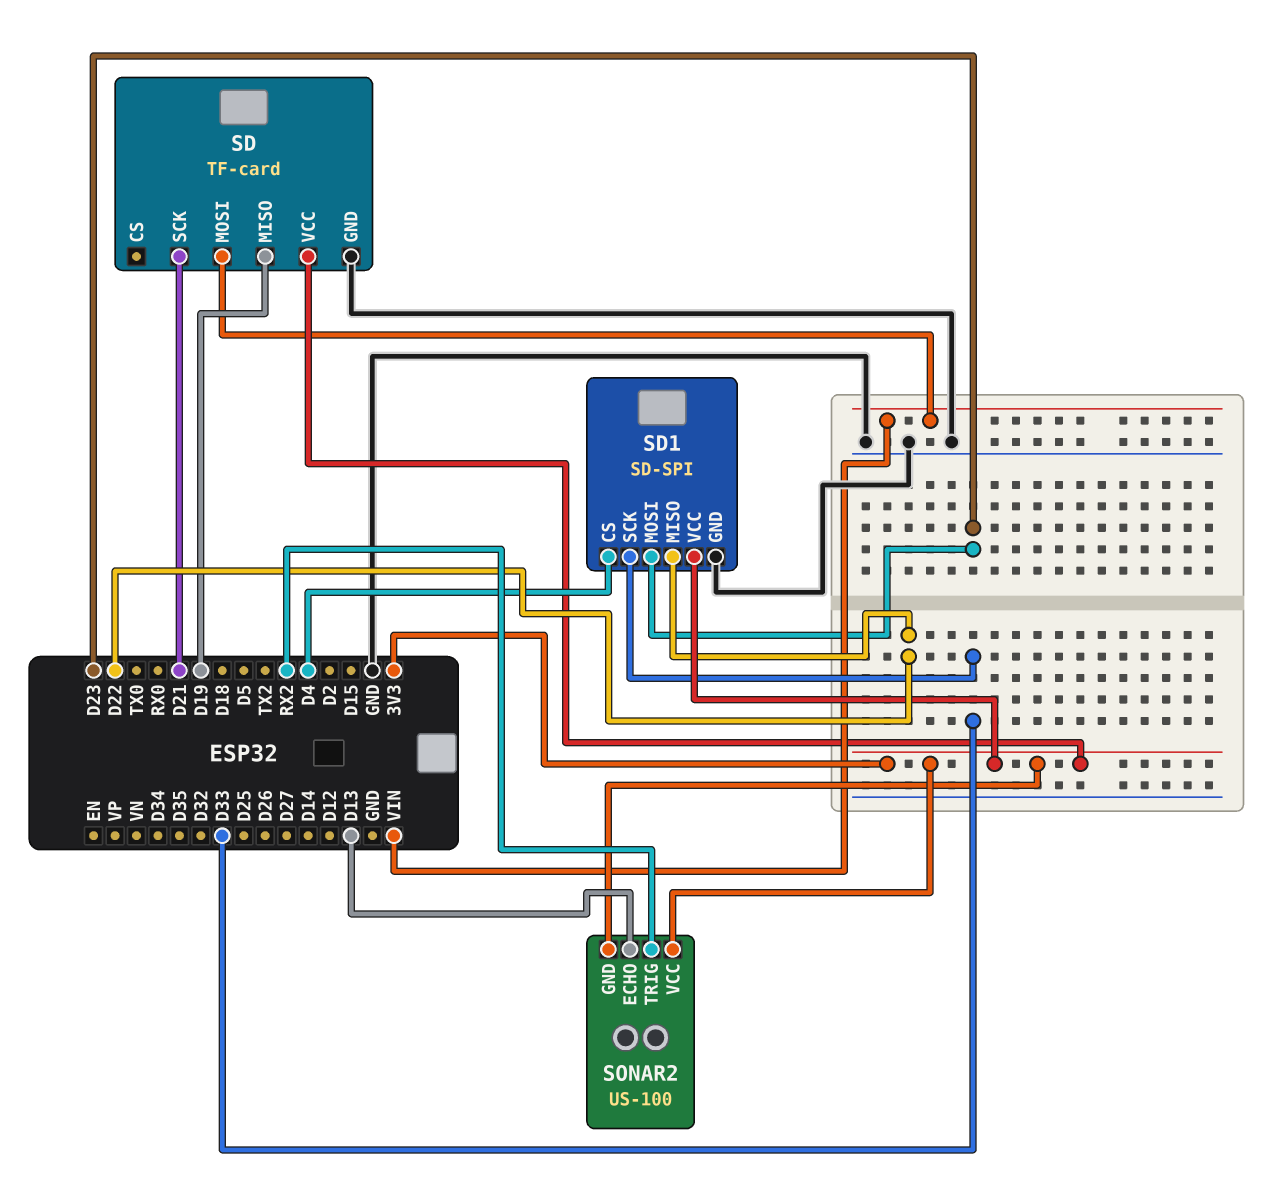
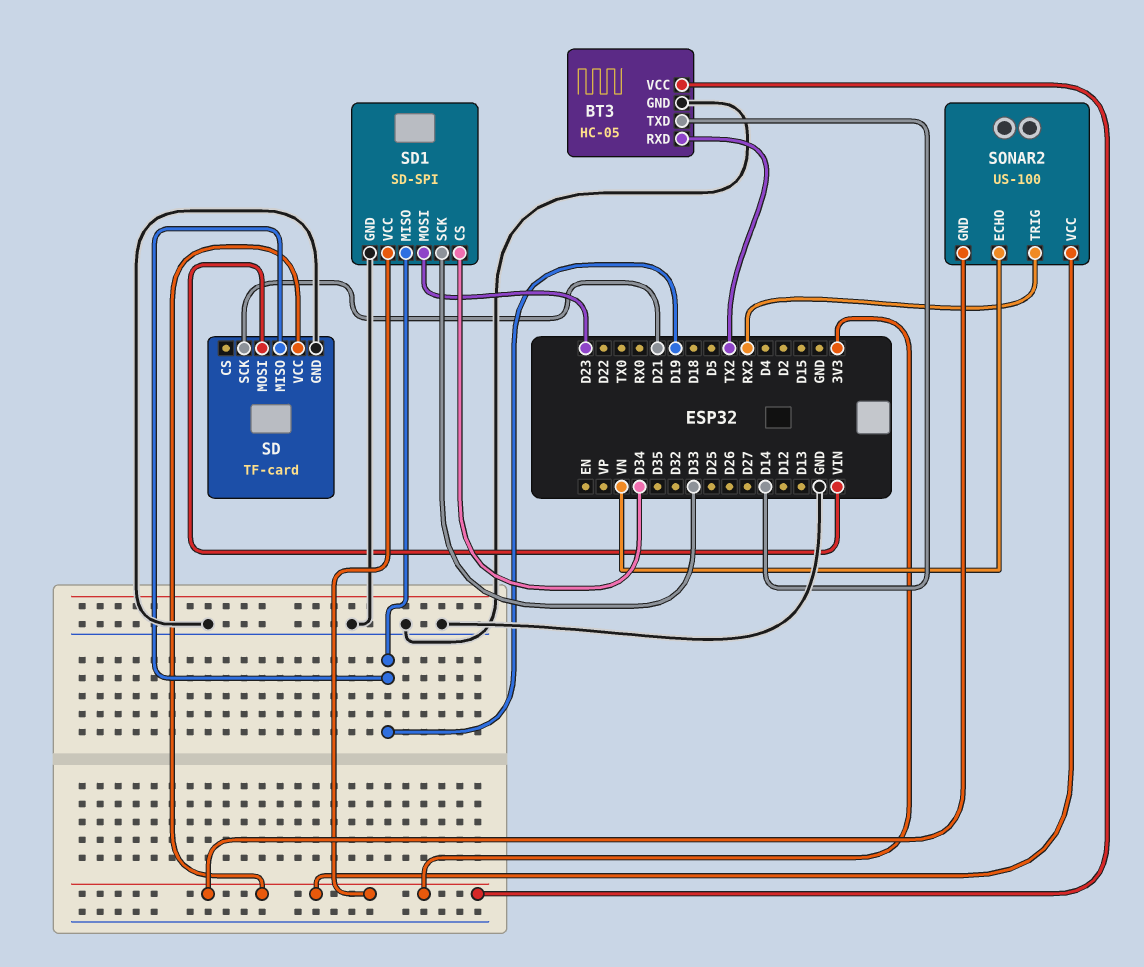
BT3: none -> HC-05
BT3 pin GND: none -> GND
BT3 pin RXD: none -> TX2
BT3 pin TXD: none -> D14
BT3 pin VCC: none -> 3V3
SD1 pin CS: D4 -> D34
SD1 pin MISO: D22 -> D19
SONAR2 pin ECHO: D13 -> VN

